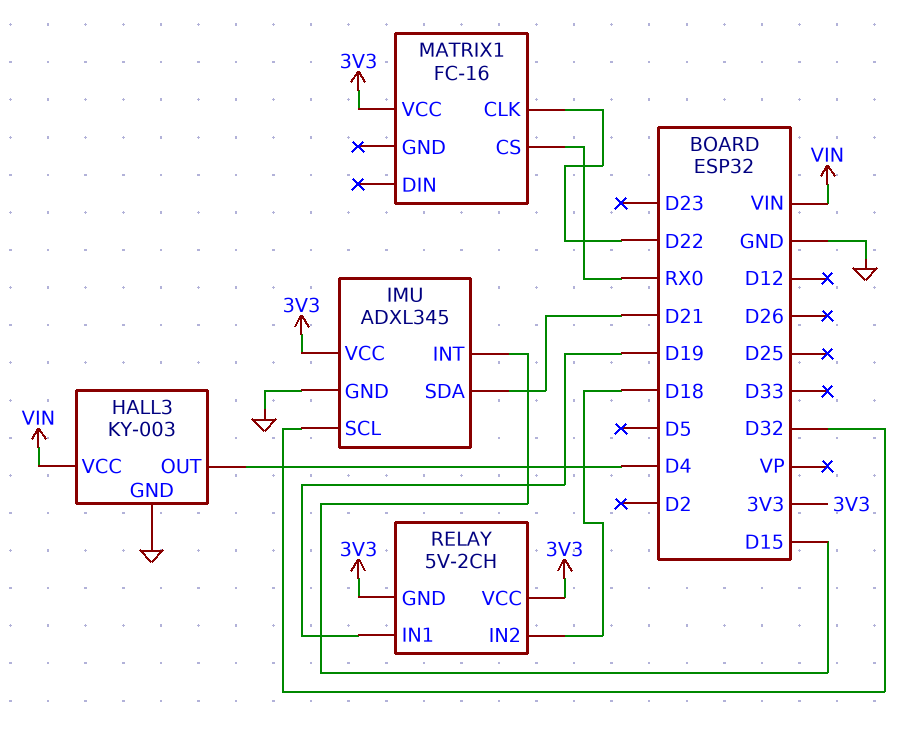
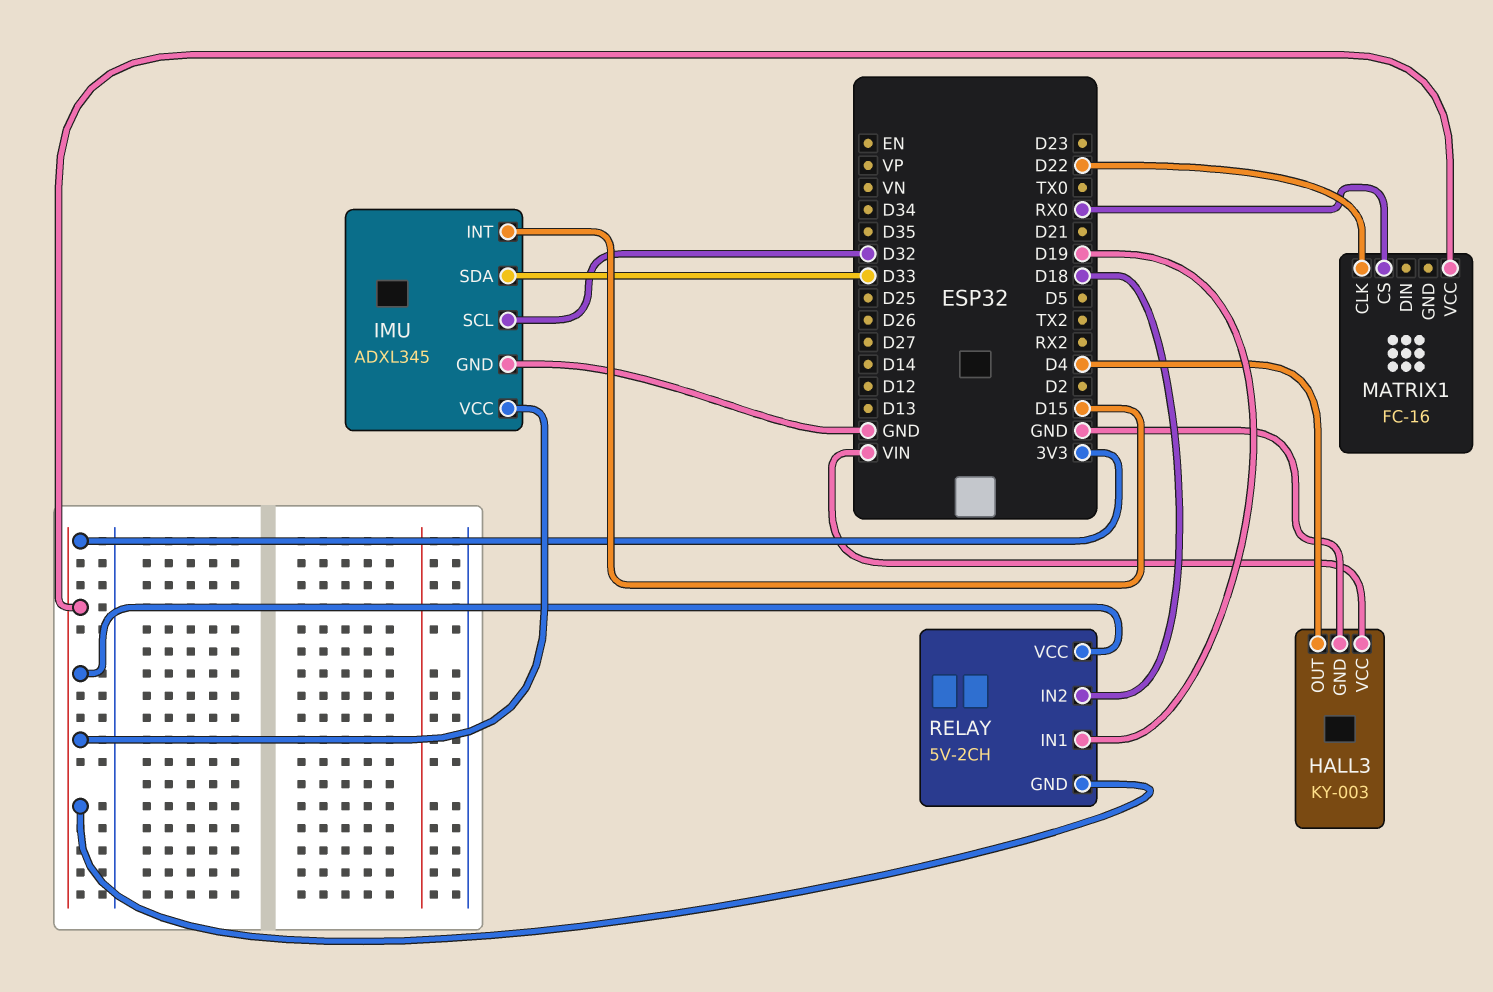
IMU pin SDA: D21 -> D33

